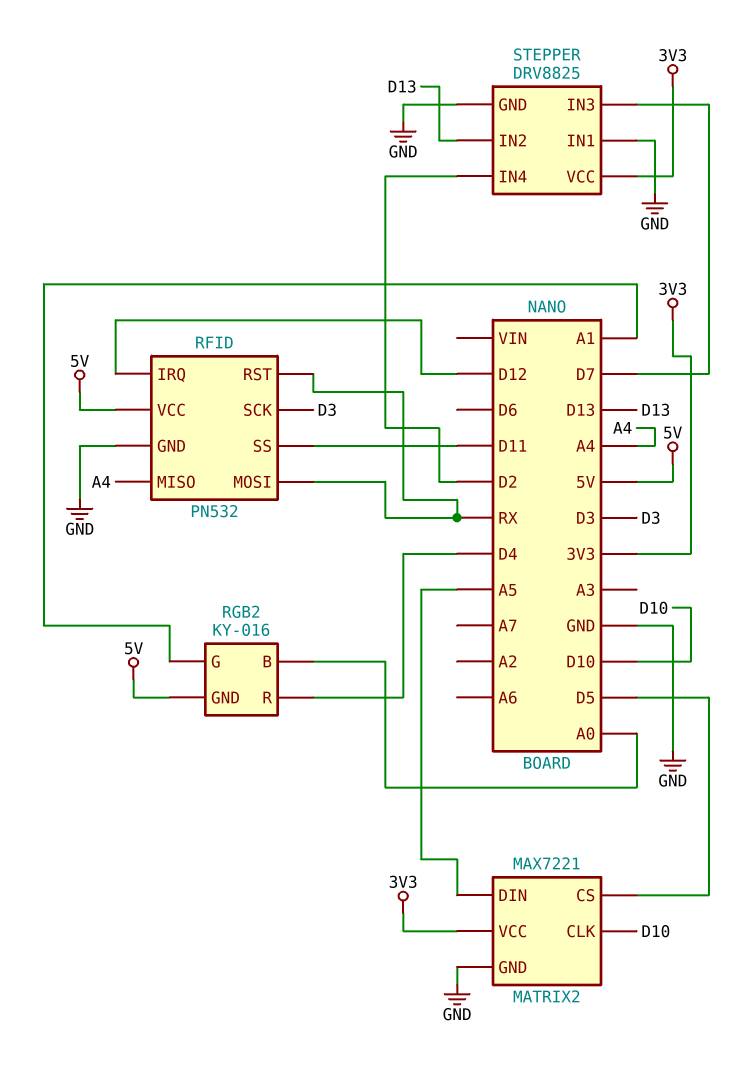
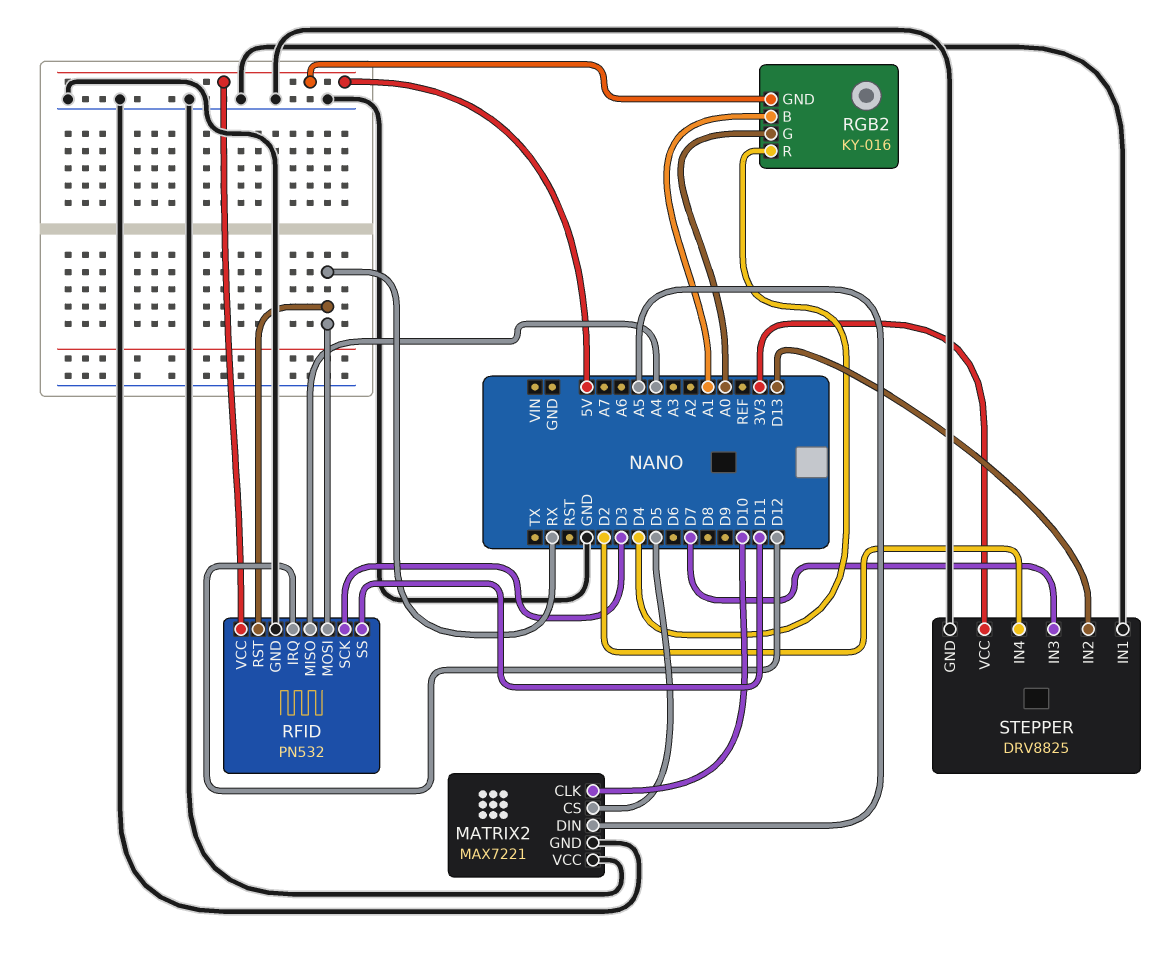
MATRIX2 pin VCC: 3V3 -> GND
RGB2 pin B: A0 -> A1
RGB2 pin G: A1 -> A0

